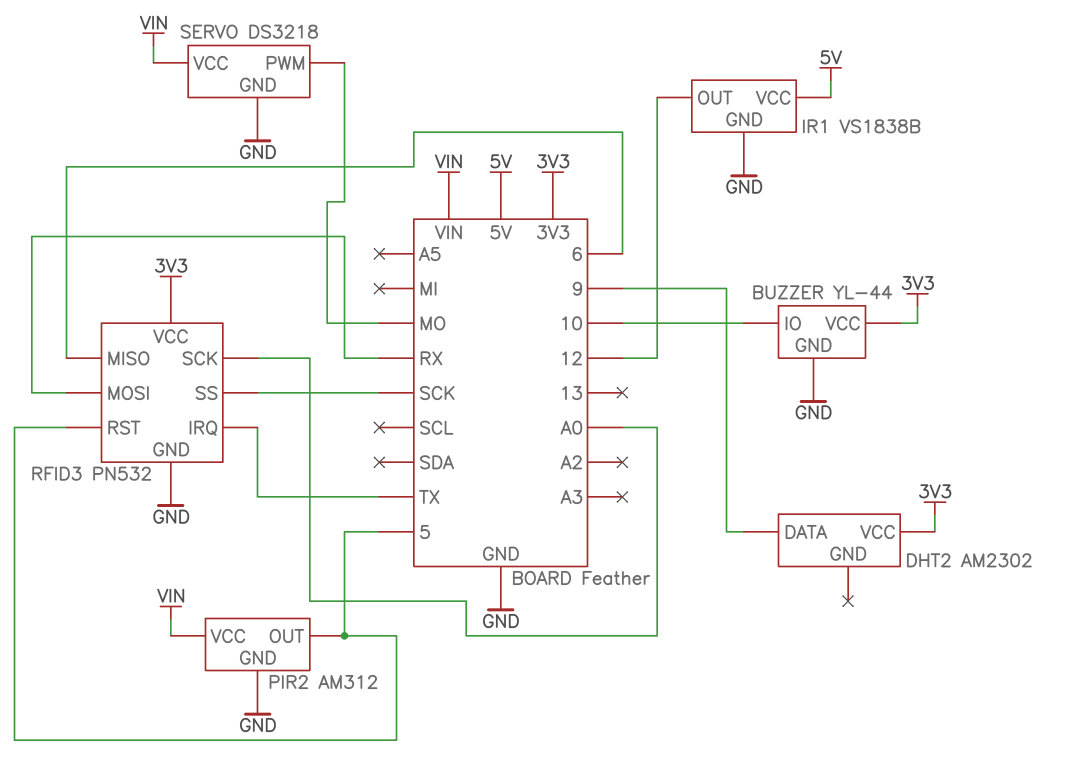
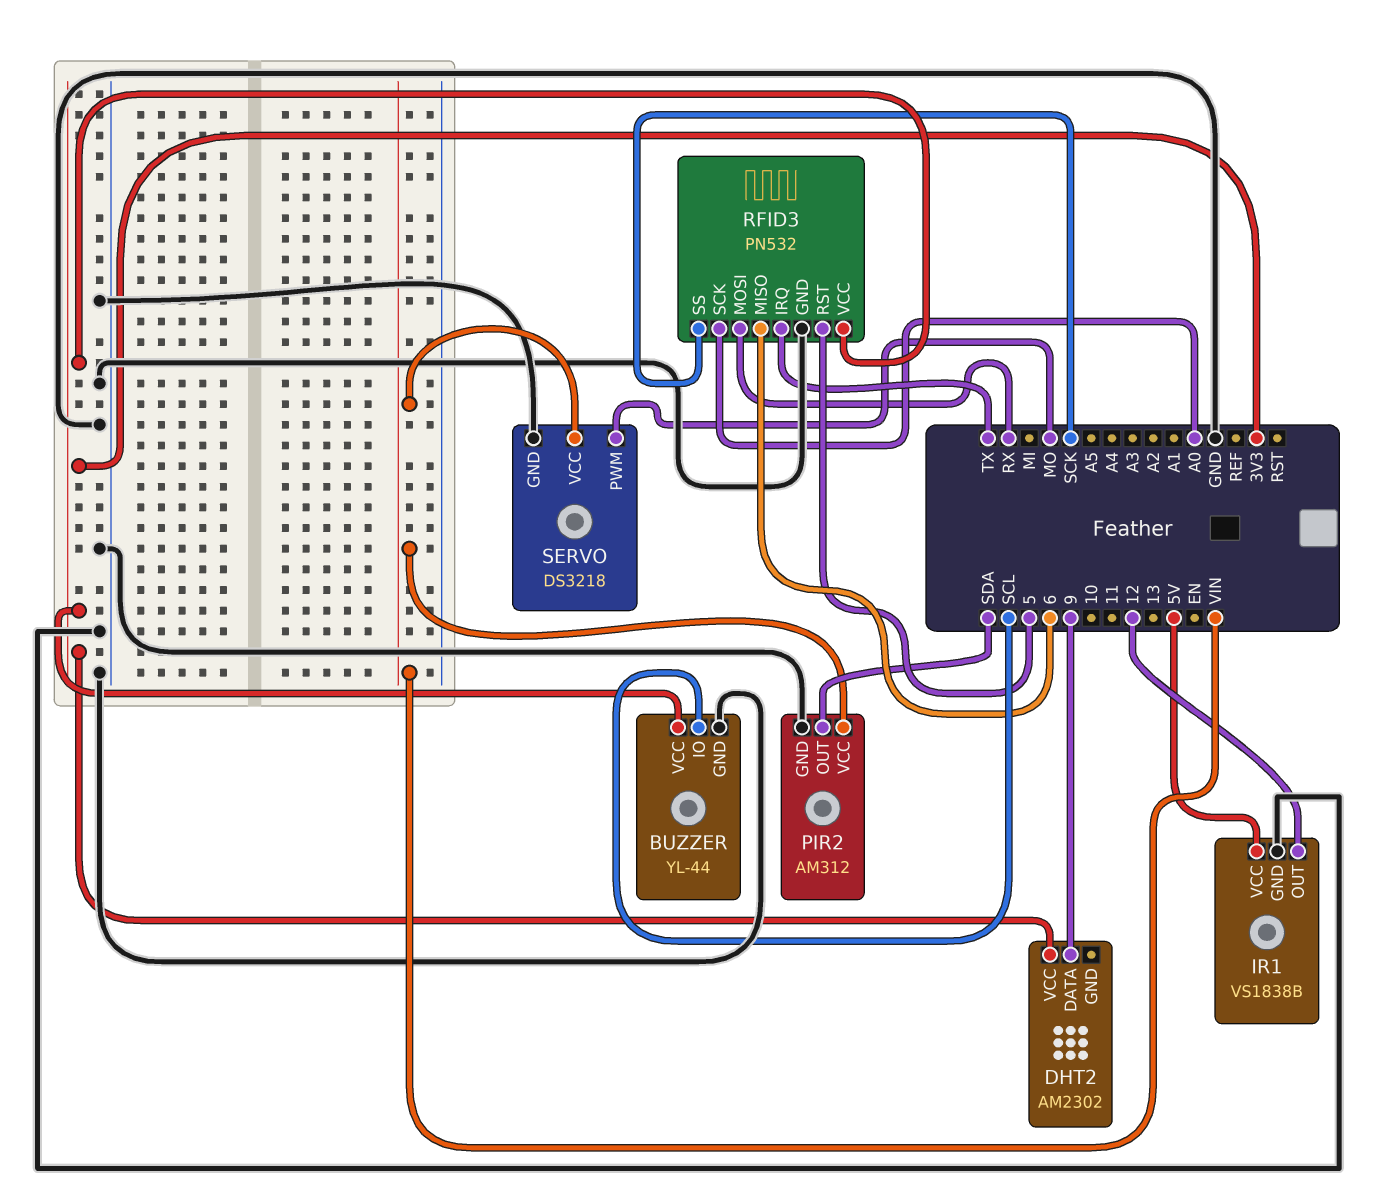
BUZZER pin IO: 10 -> SCL
PIR2 pin OUT: 5 -> SDA

